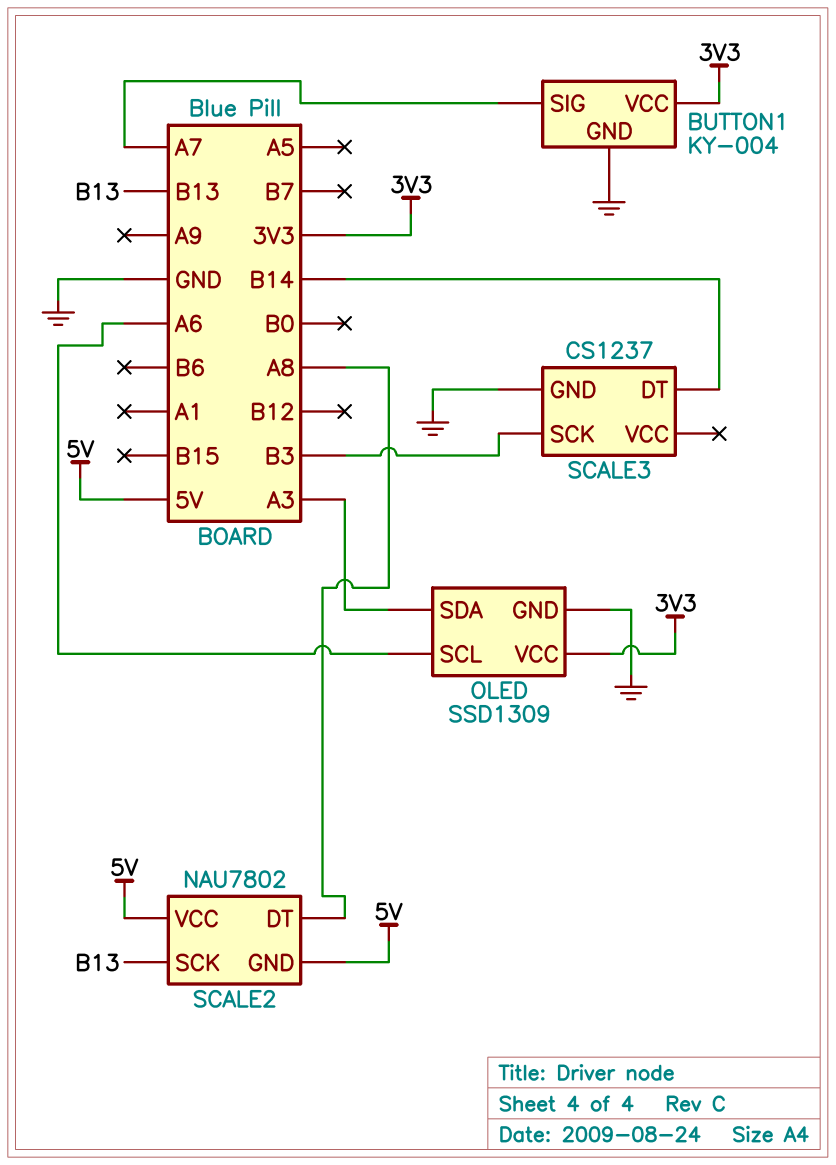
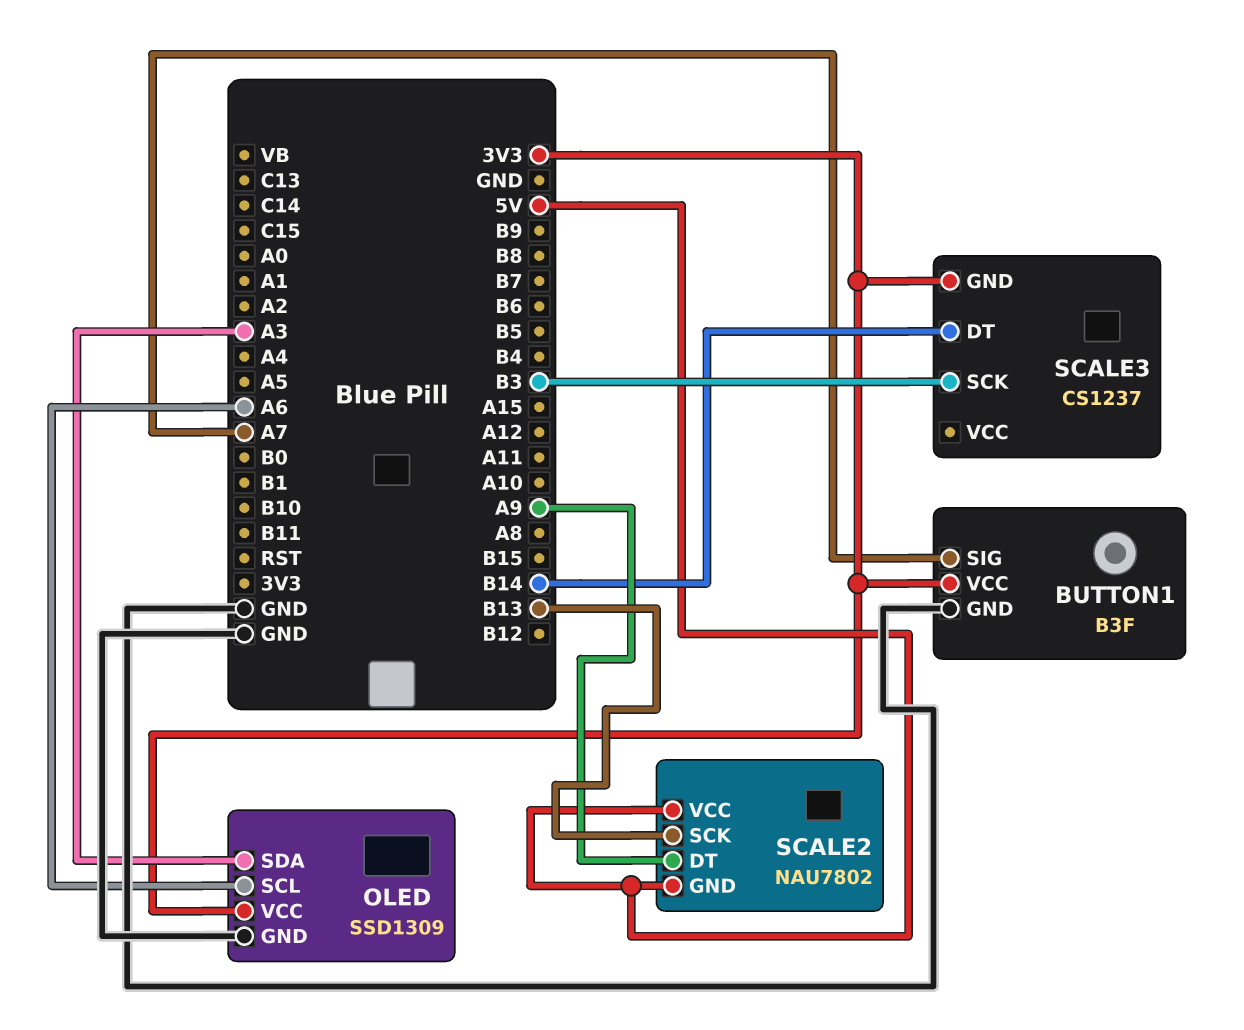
BUTTON1: KY-004 -> B3F
SCALE2 pin DT: A8 -> A9
SCALE3 pin GND: GND -> 3V3

